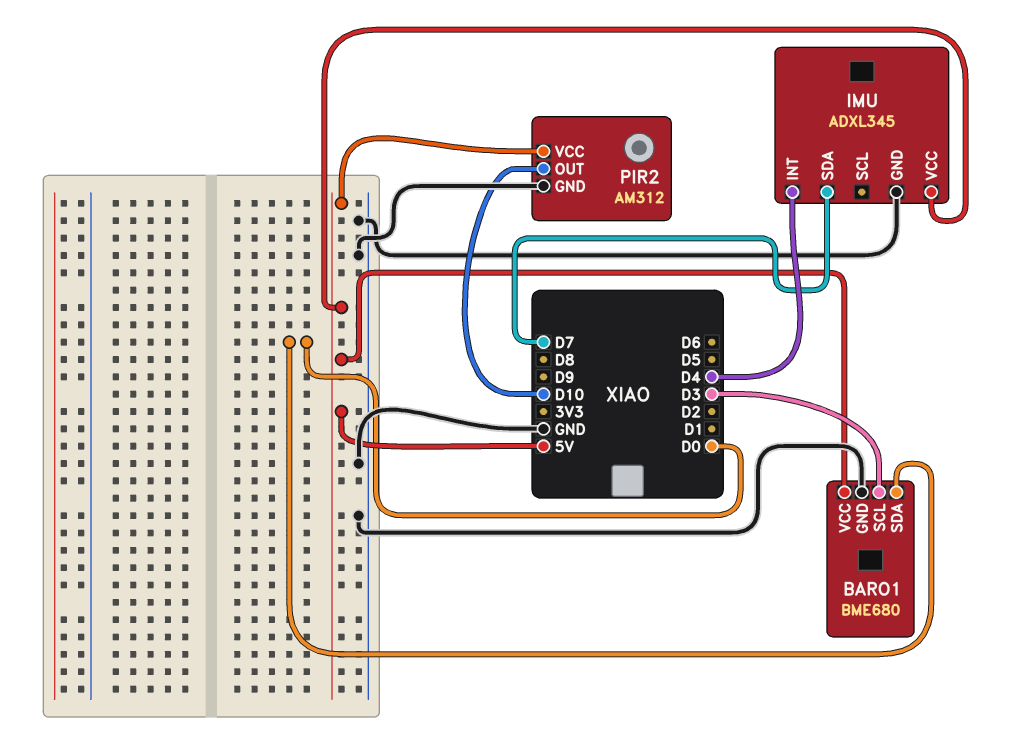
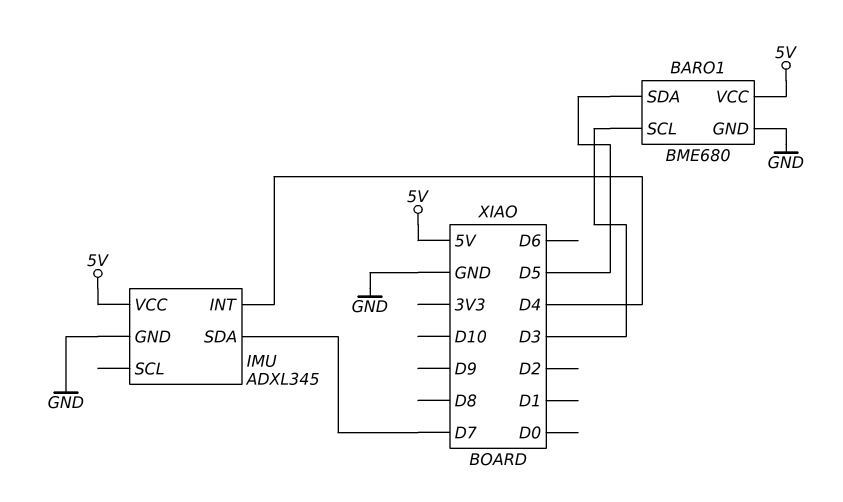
BARO1 pin SDA: D0 -> D5
PIR2: AM312 -> none
PIR2 pin GND: GND -> none
PIR2 pin OUT: D10 -> none
PIR2 pin VCC: 5V -> none

